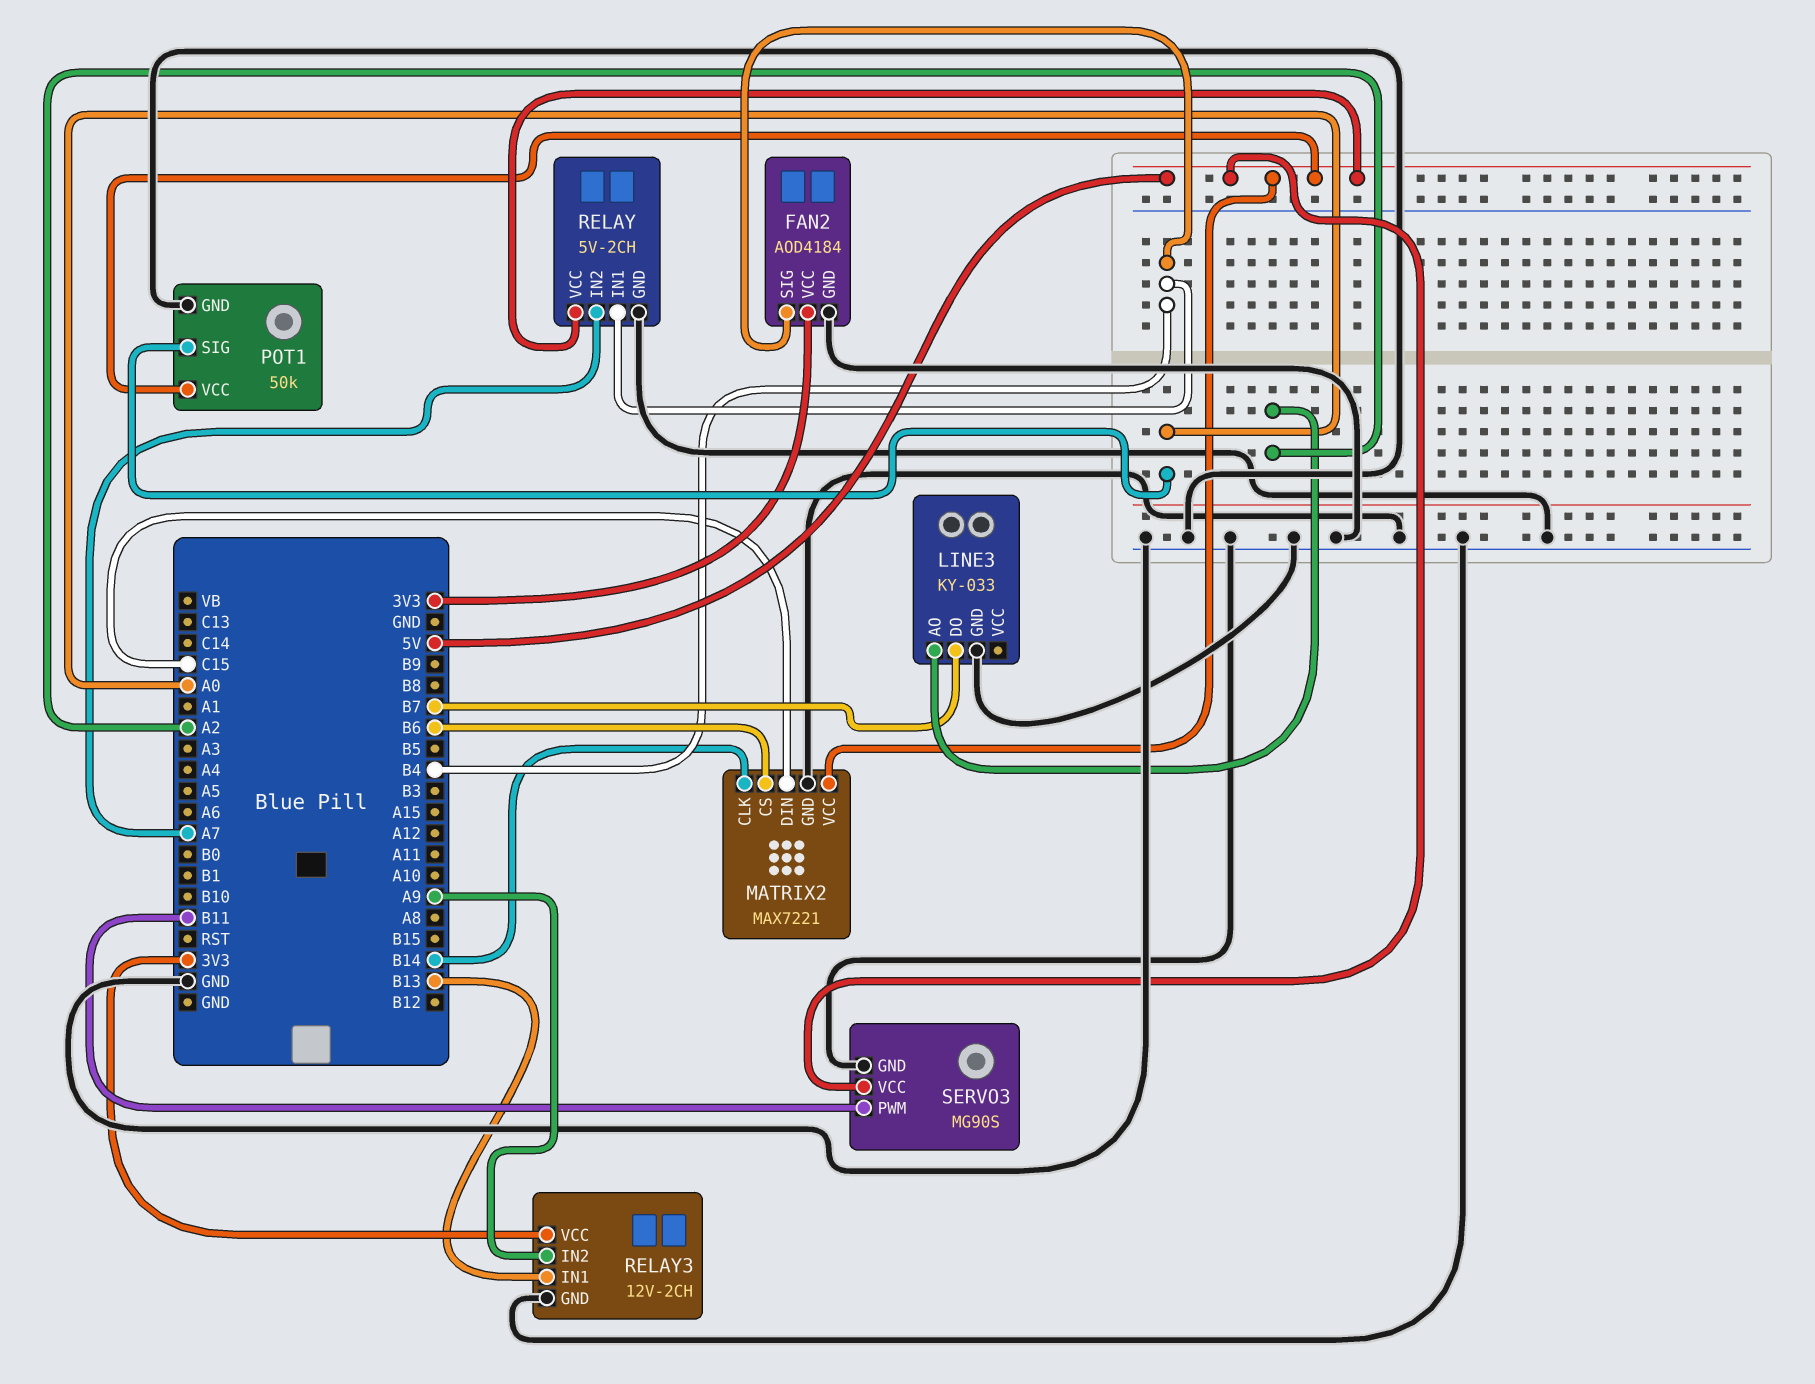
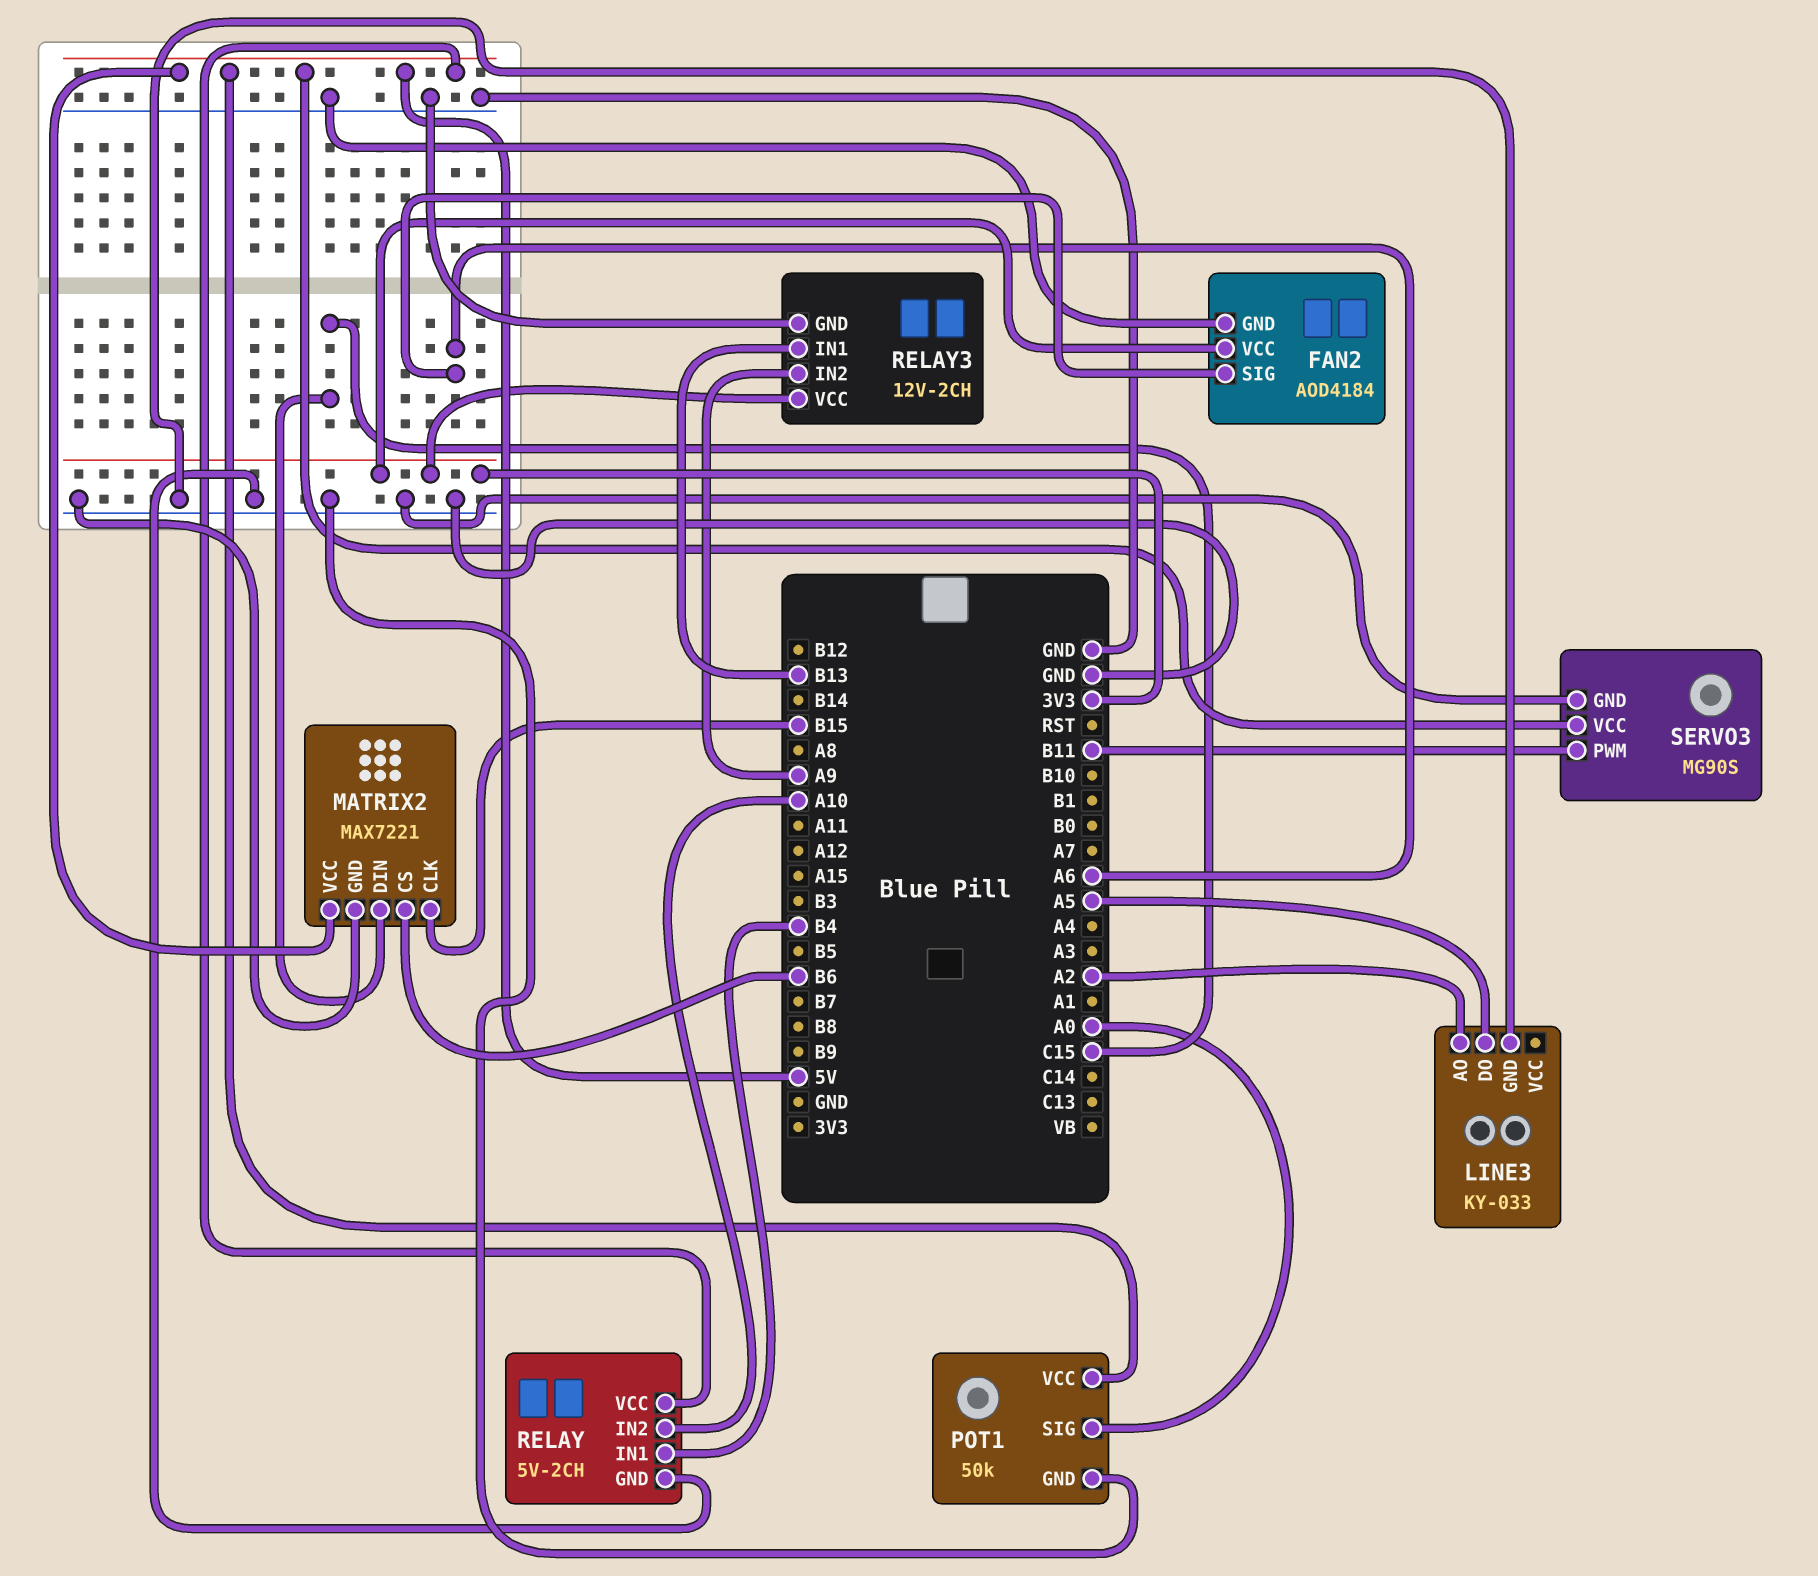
FAN2 pin SIG: B4 -> A6
LINE3 pin DO: B7 -> A5
MATRIX2 pin CLK: B14 -> B15
RELAY pin IN2: A7 -> A10

